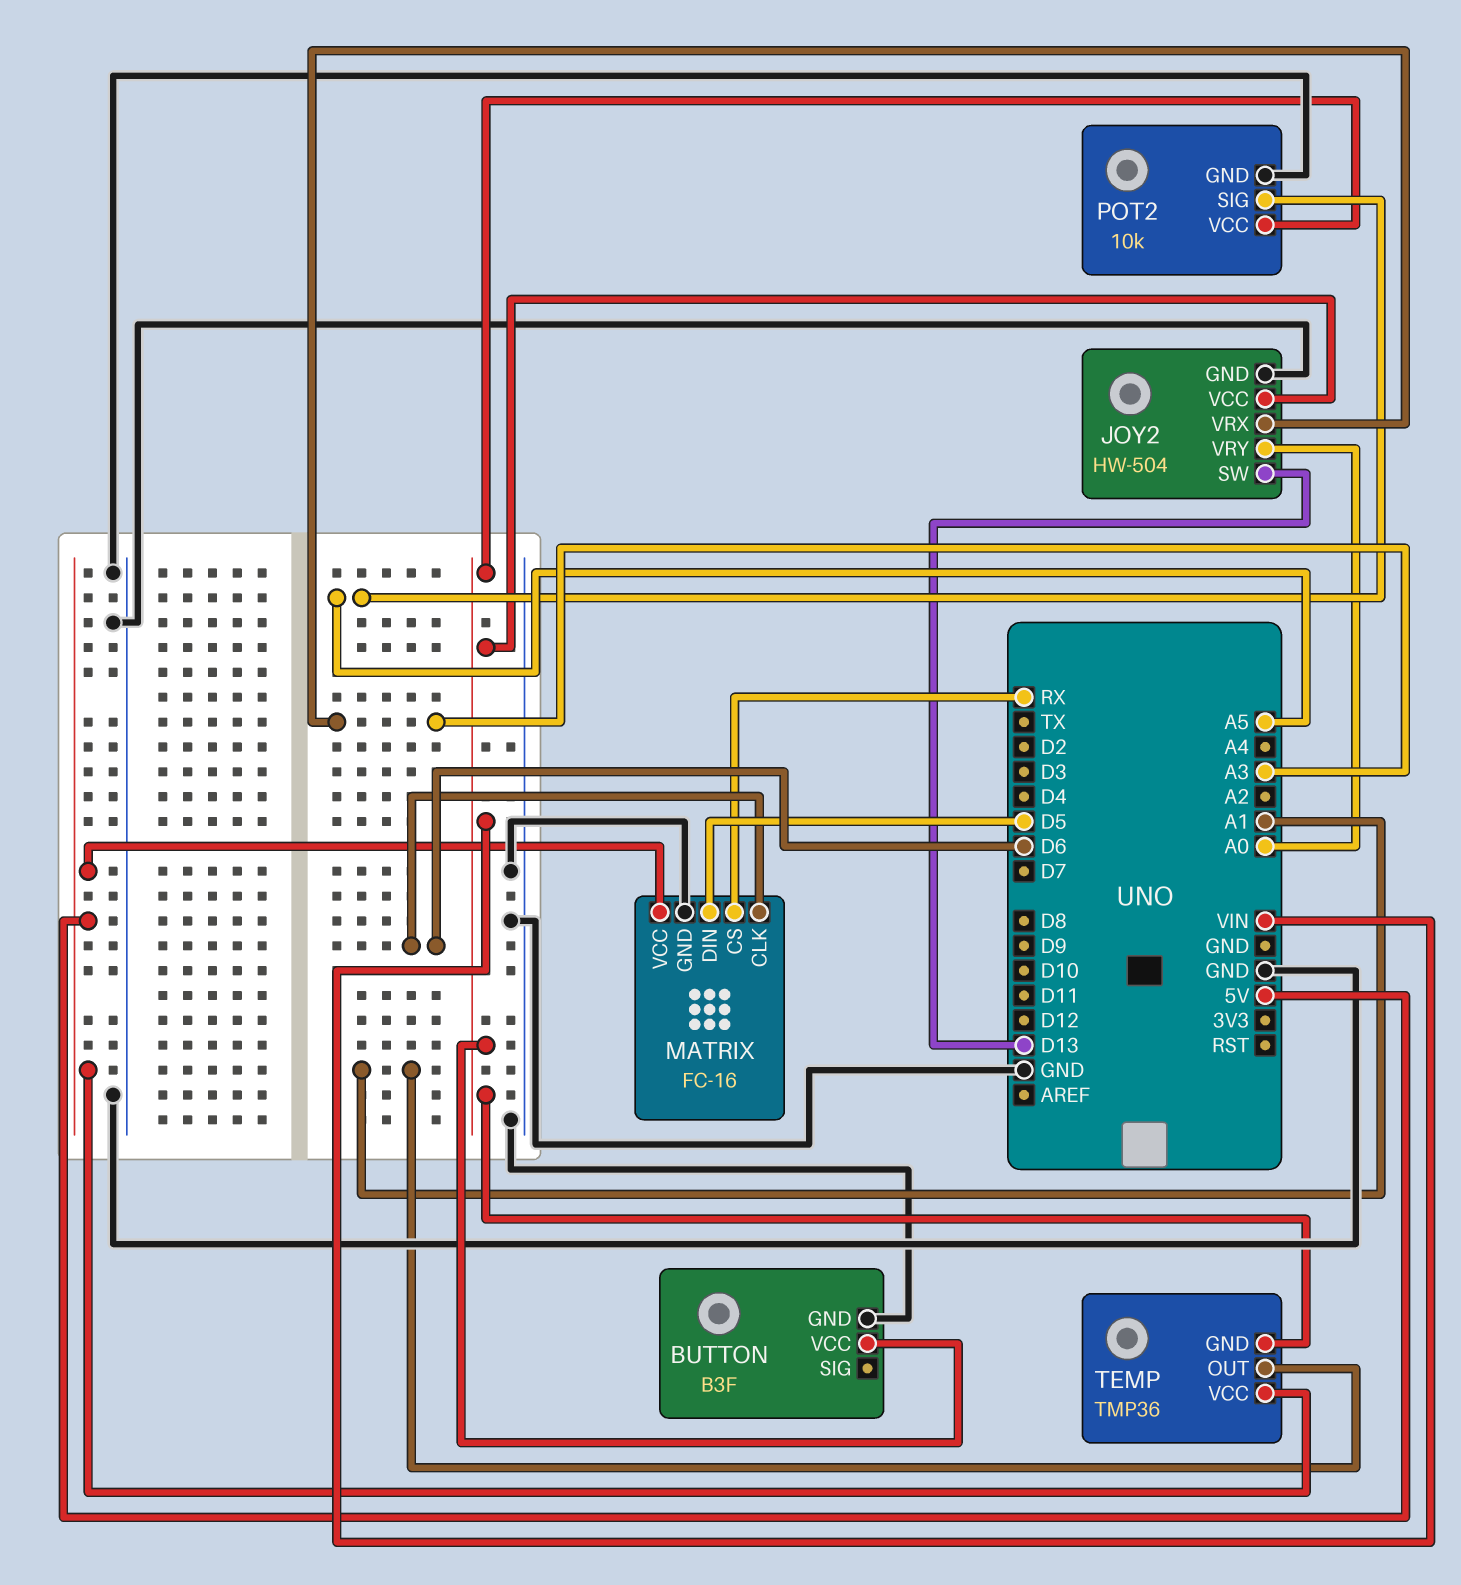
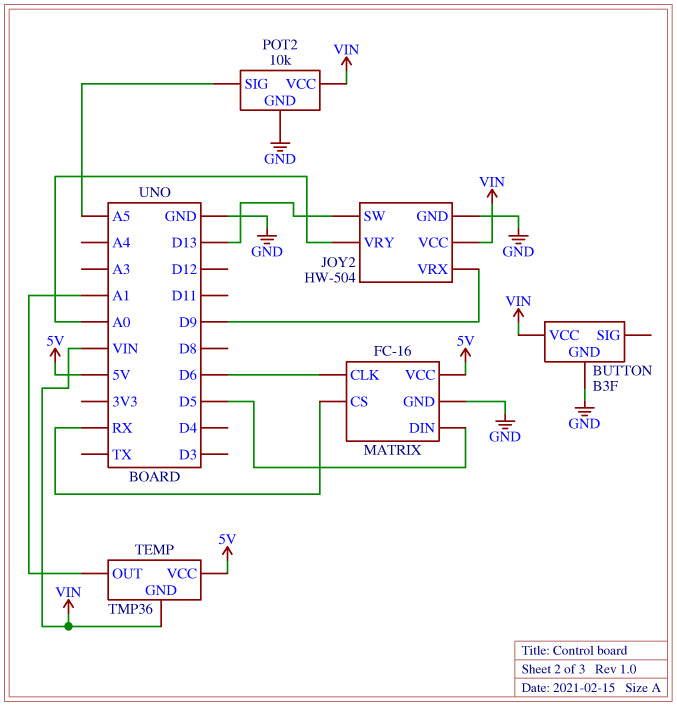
JOY2 pin VRX: A3 -> D9

